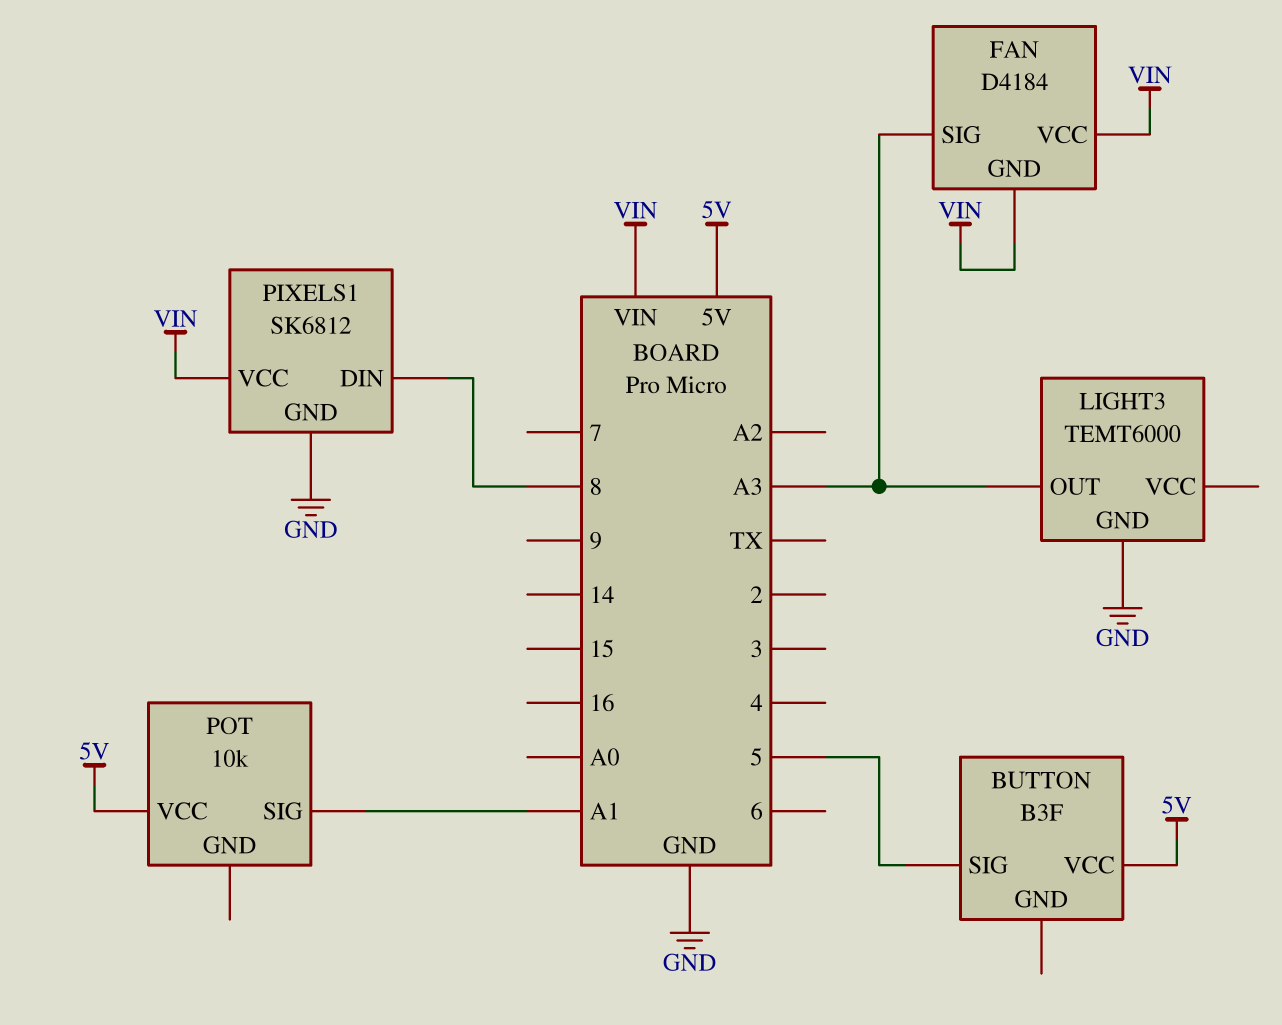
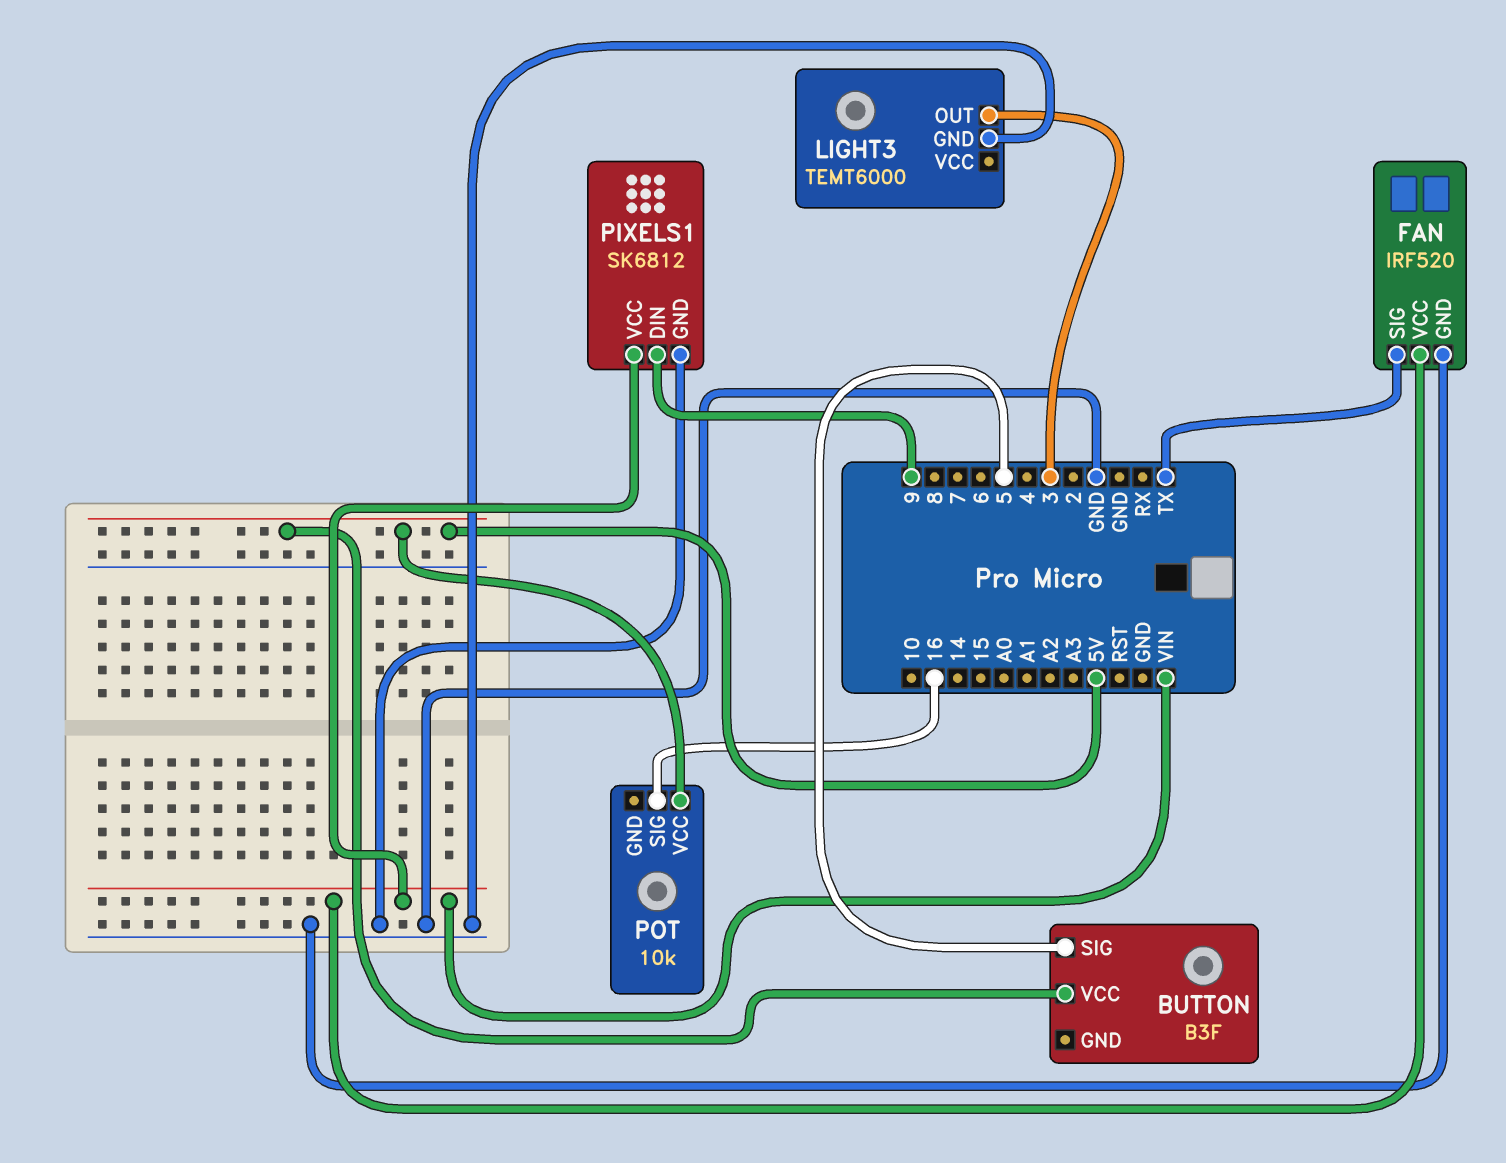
FAN: D4184 -> IRF520
FAN pin GND: VIN -> GND
FAN pin SIG: A3 -> TX
LIGHT3 pin OUT: A3 -> 3
PIXELS1 pin DIN: 8 -> 9
POT pin SIG: A1 -> 16

